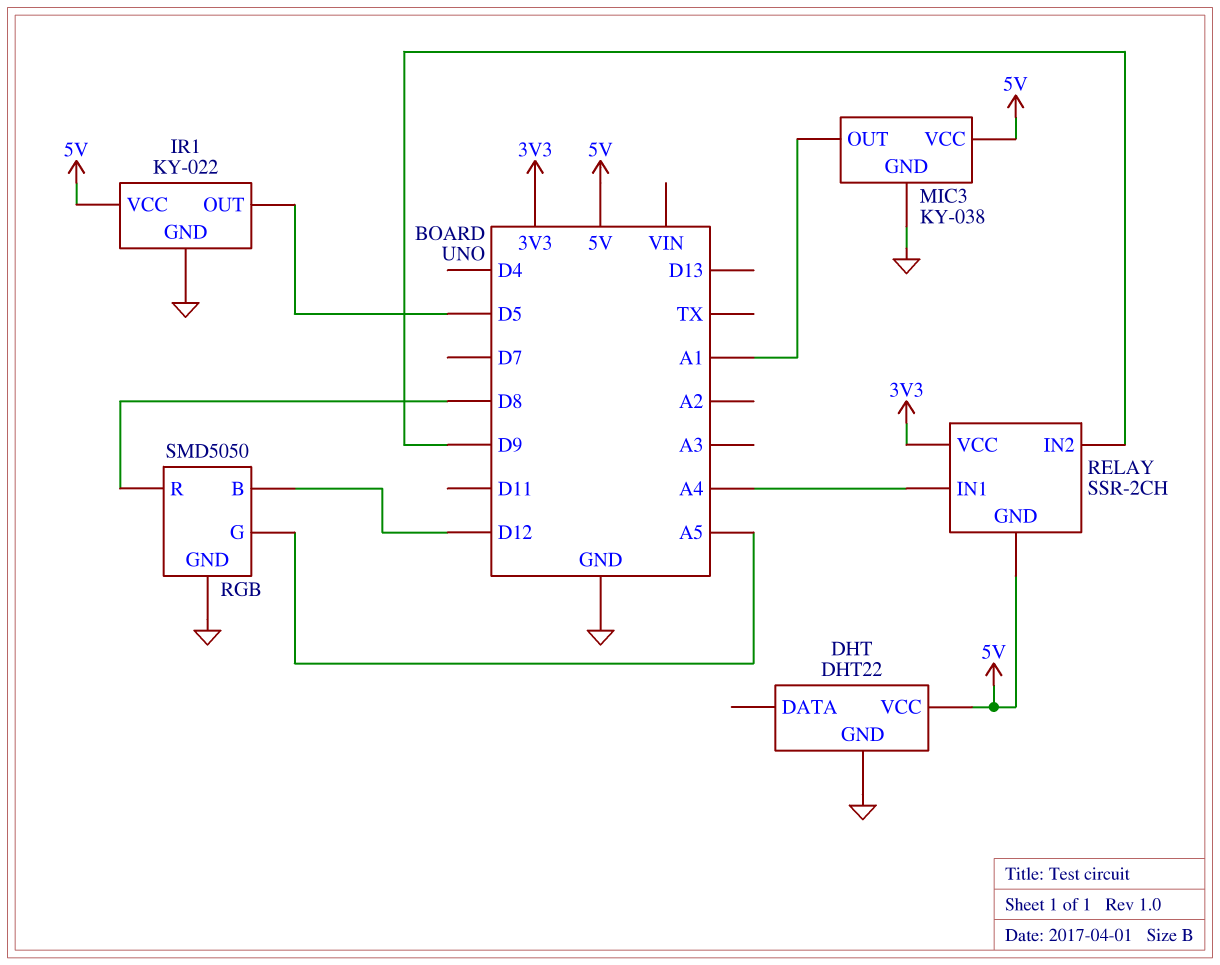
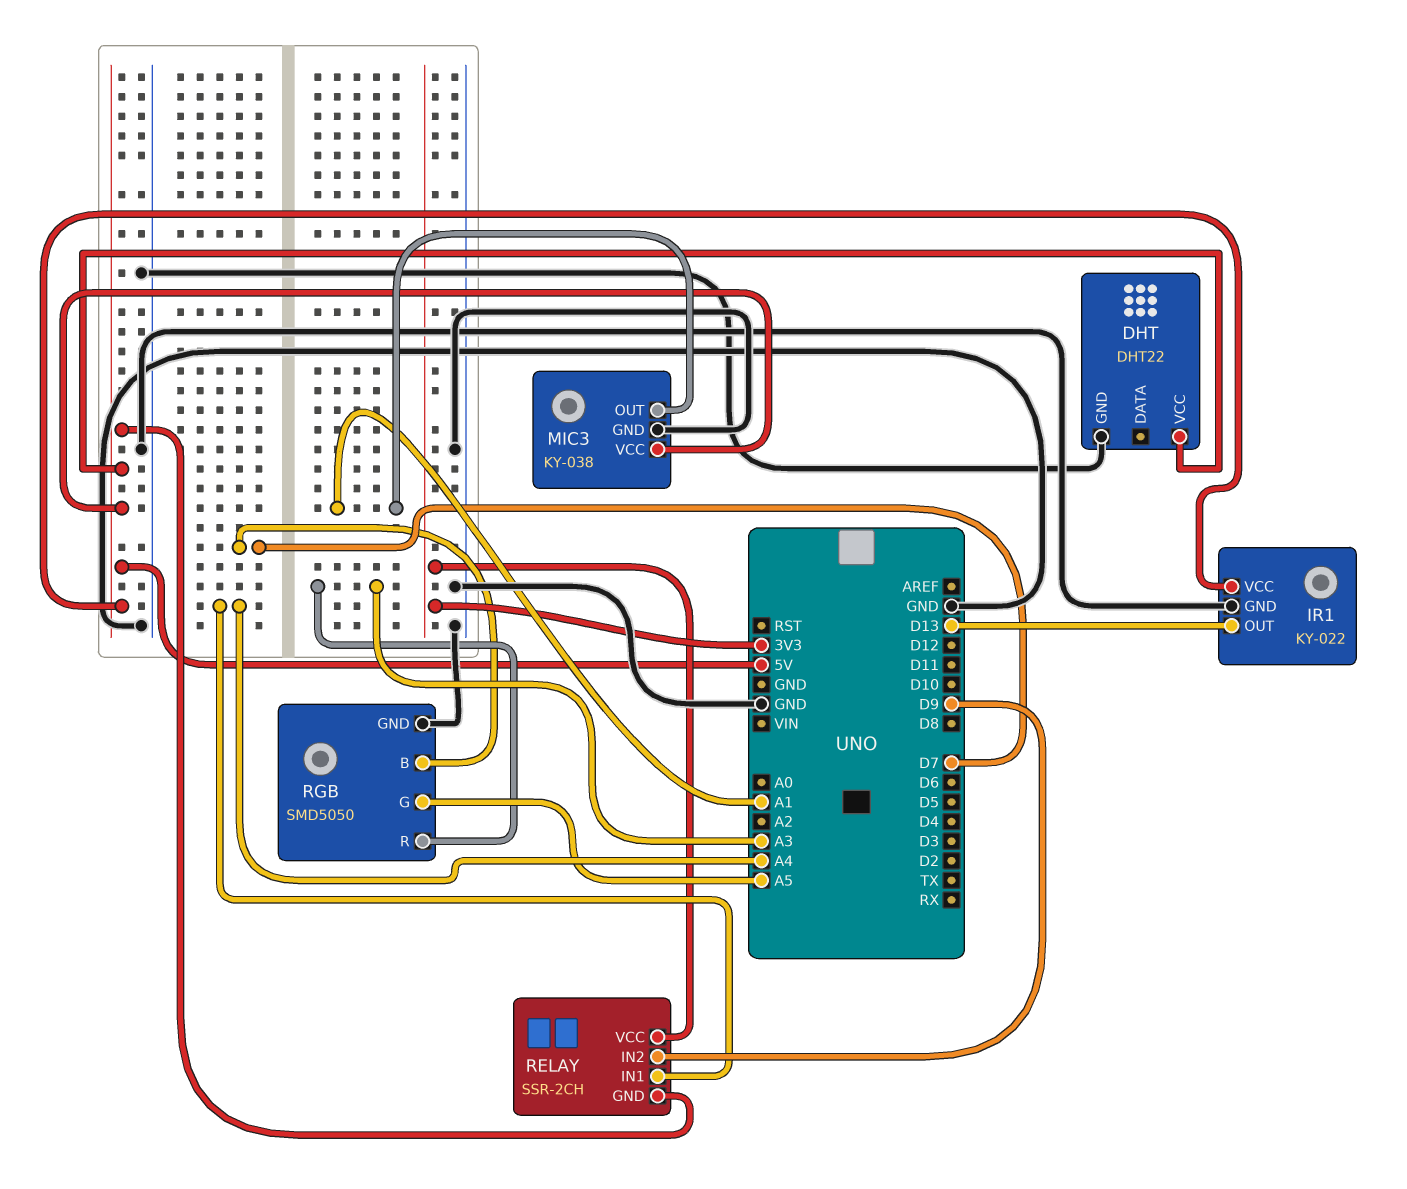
IR1 pin OUT: D5 -> D13
RGB pin B: D12 -> D7
RGB pin R: D8 -> A3

